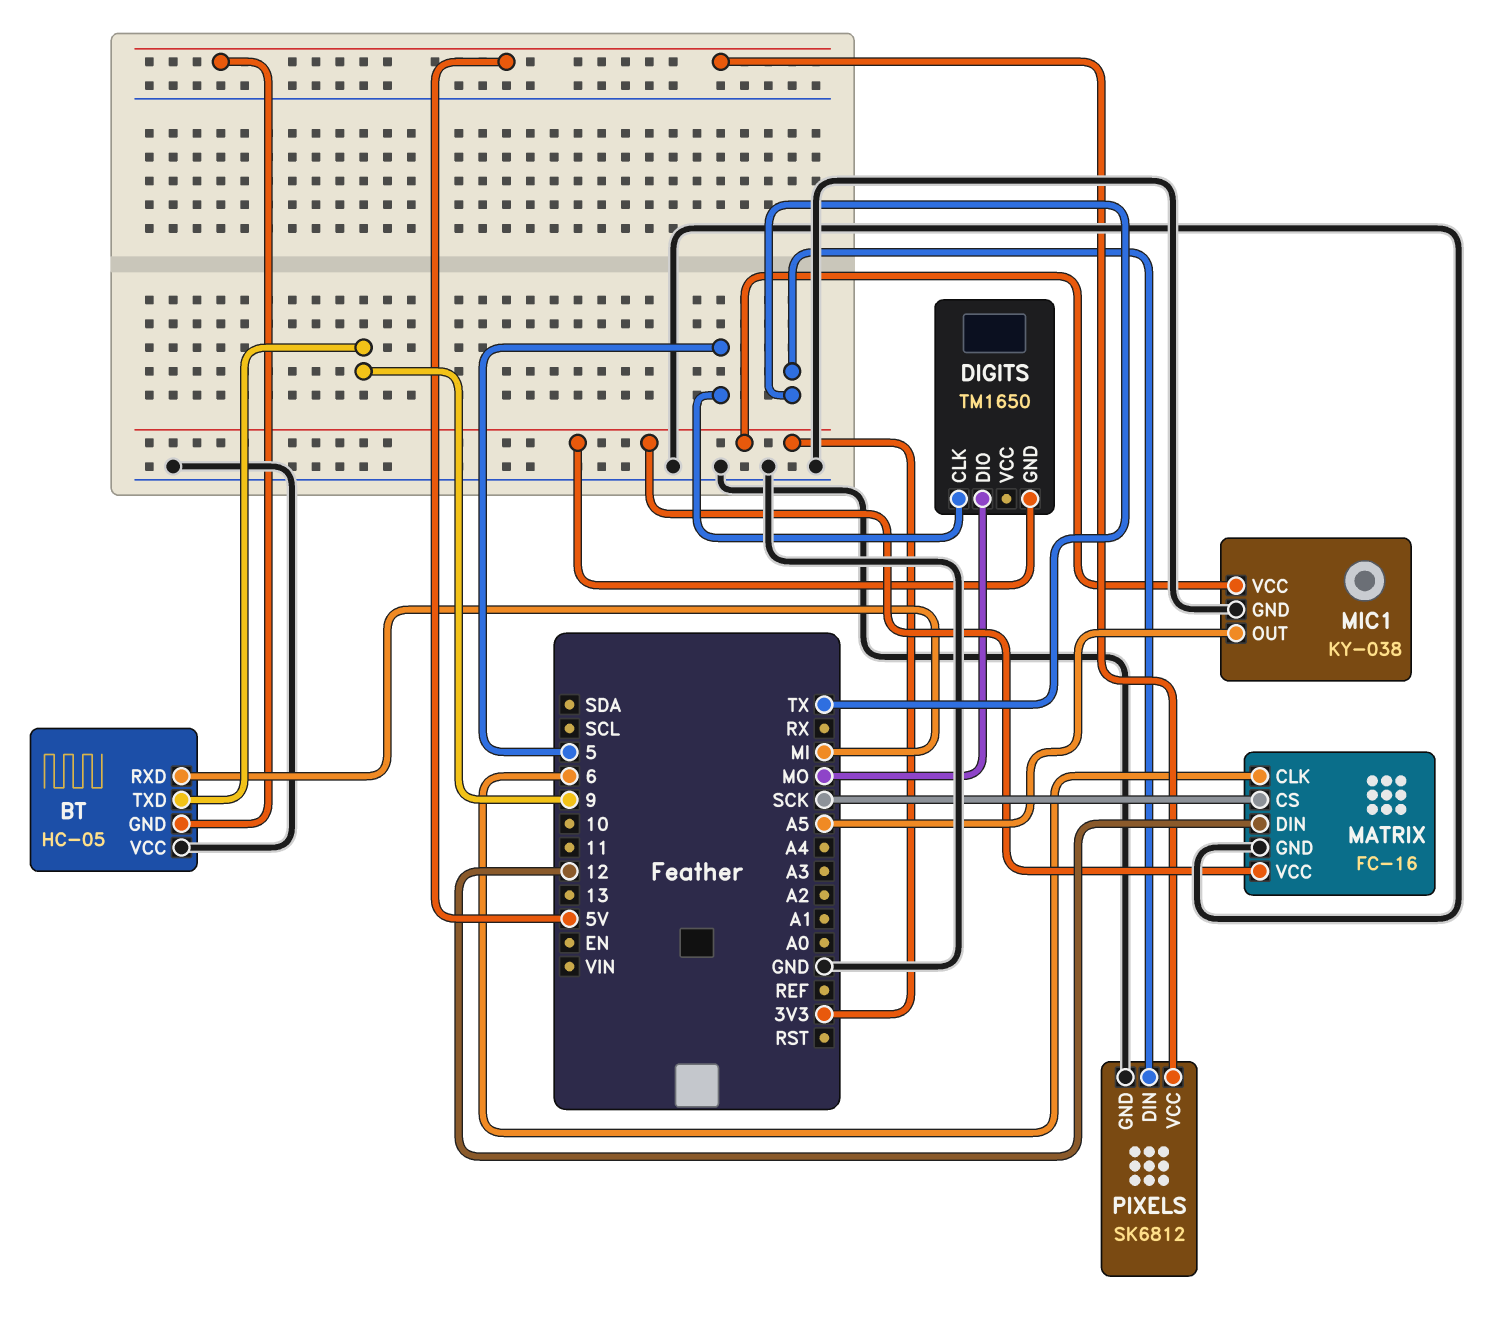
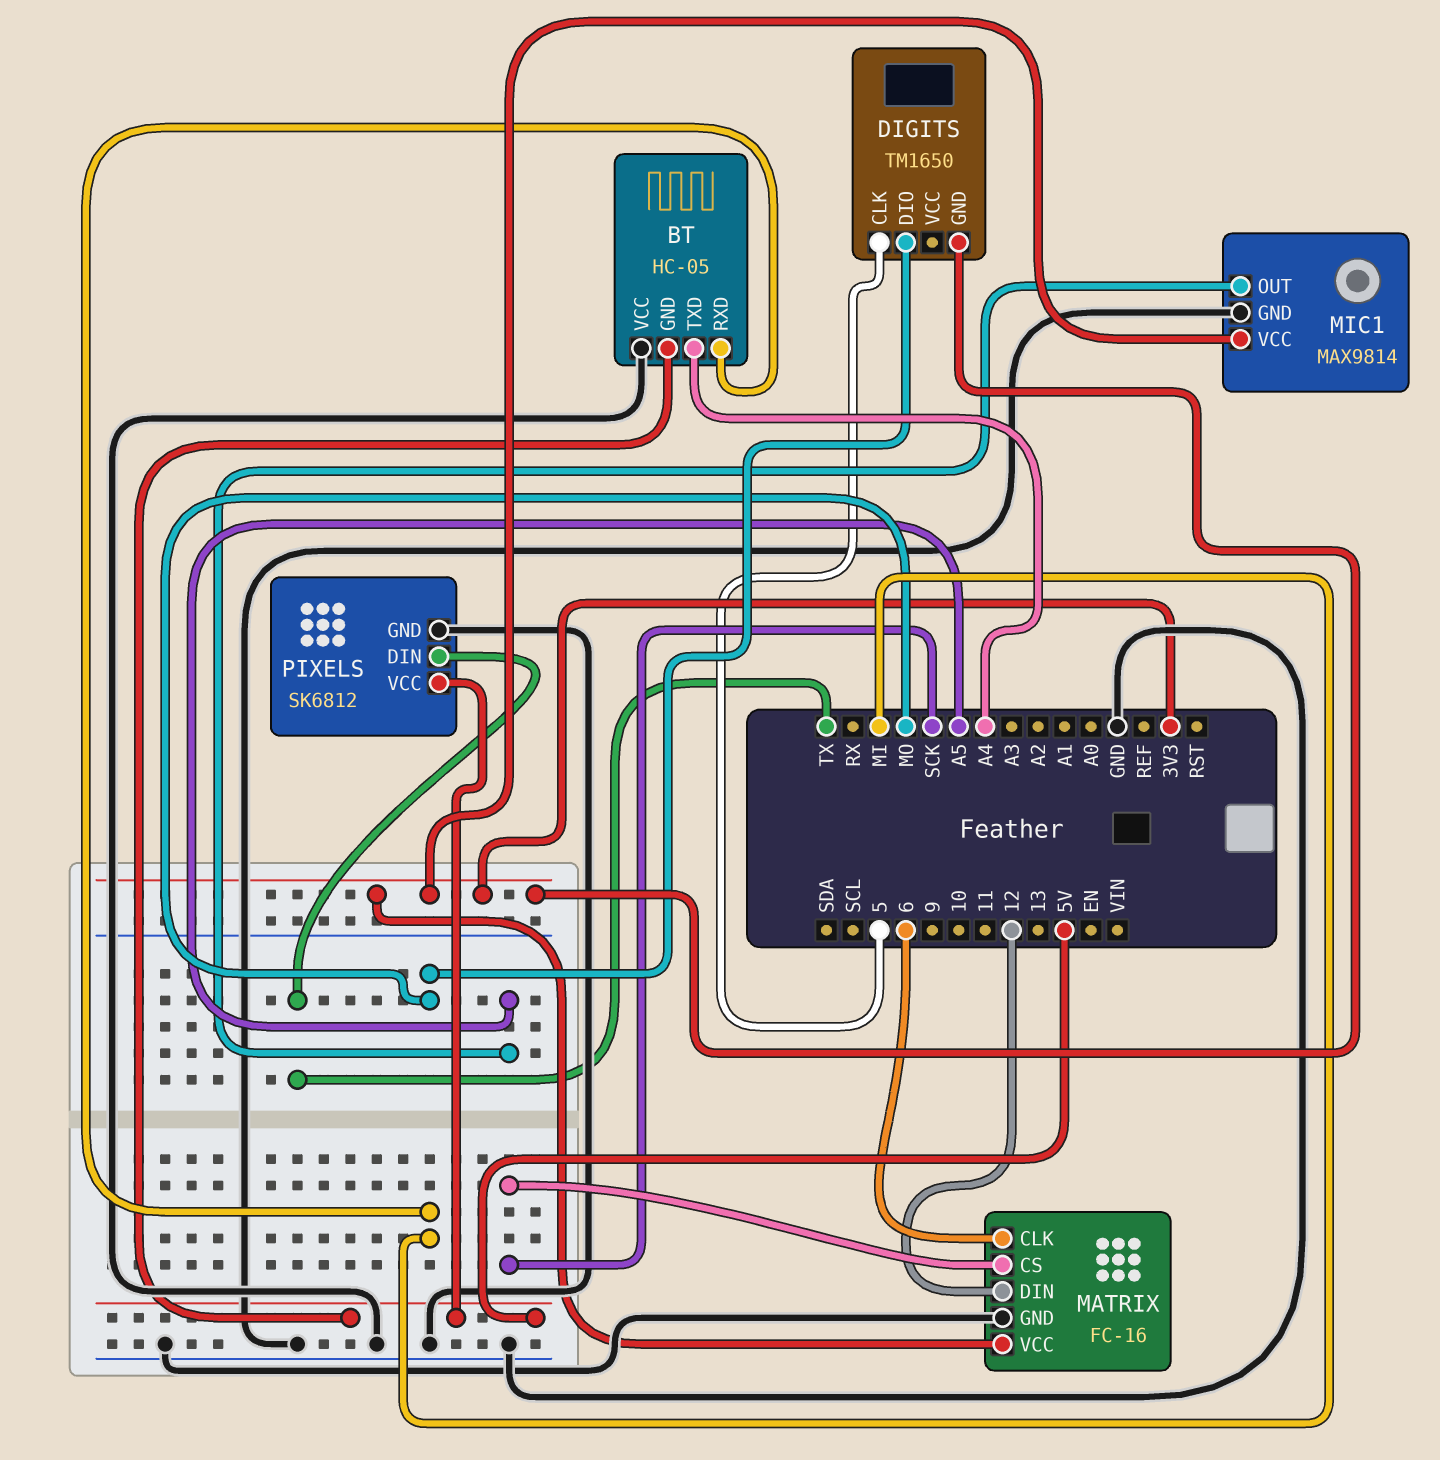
BT pin TXD: 9 -> A4
MIC1: KY-038 -> MAX9814

